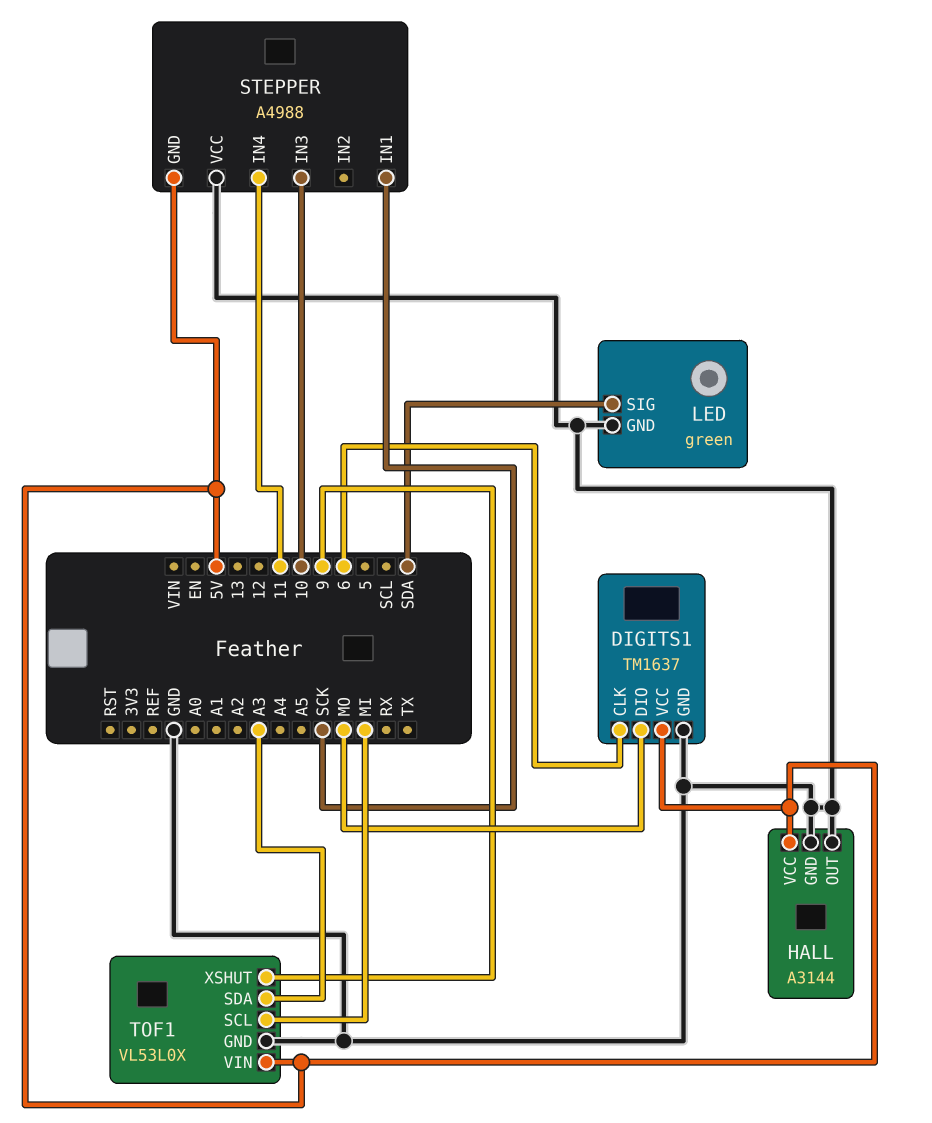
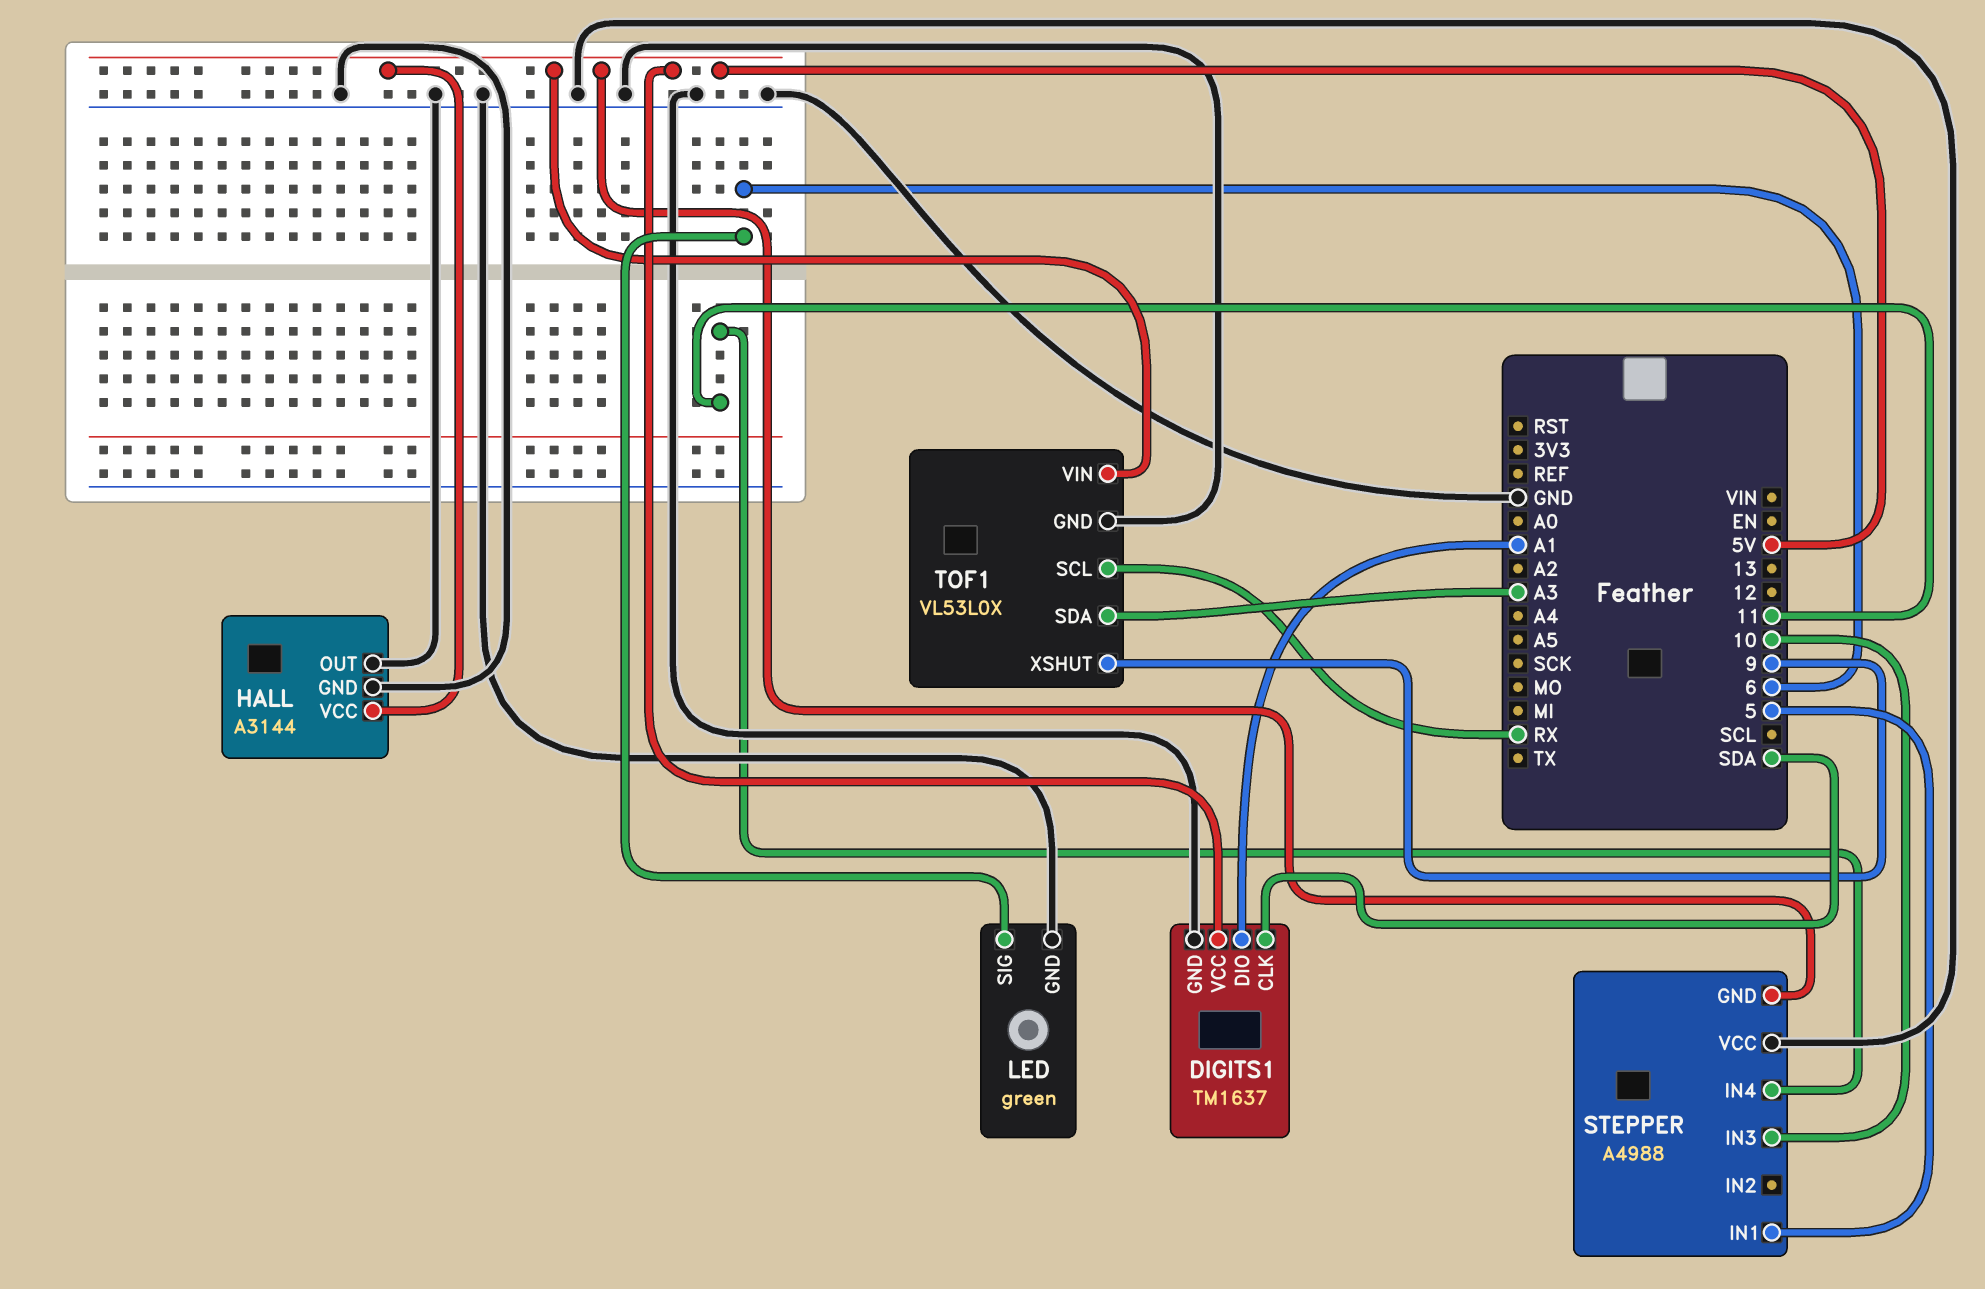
DIGITS1 pin CLK: 6 -> SDA
DIGITS1 pin DIO: MO -> A1
LED pin SIG: SDA -> 6
STEPPER pin IN1: SCK -> 5
TOF1 pin SCL: MI -> RX

